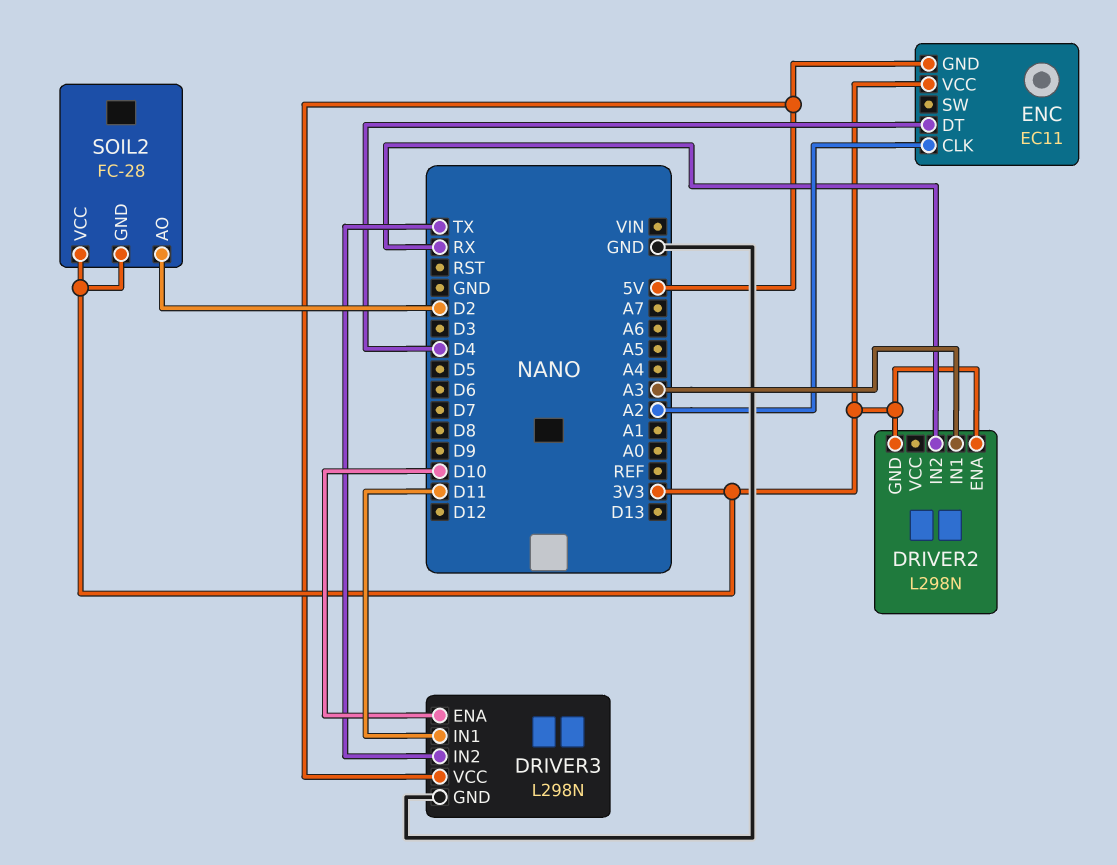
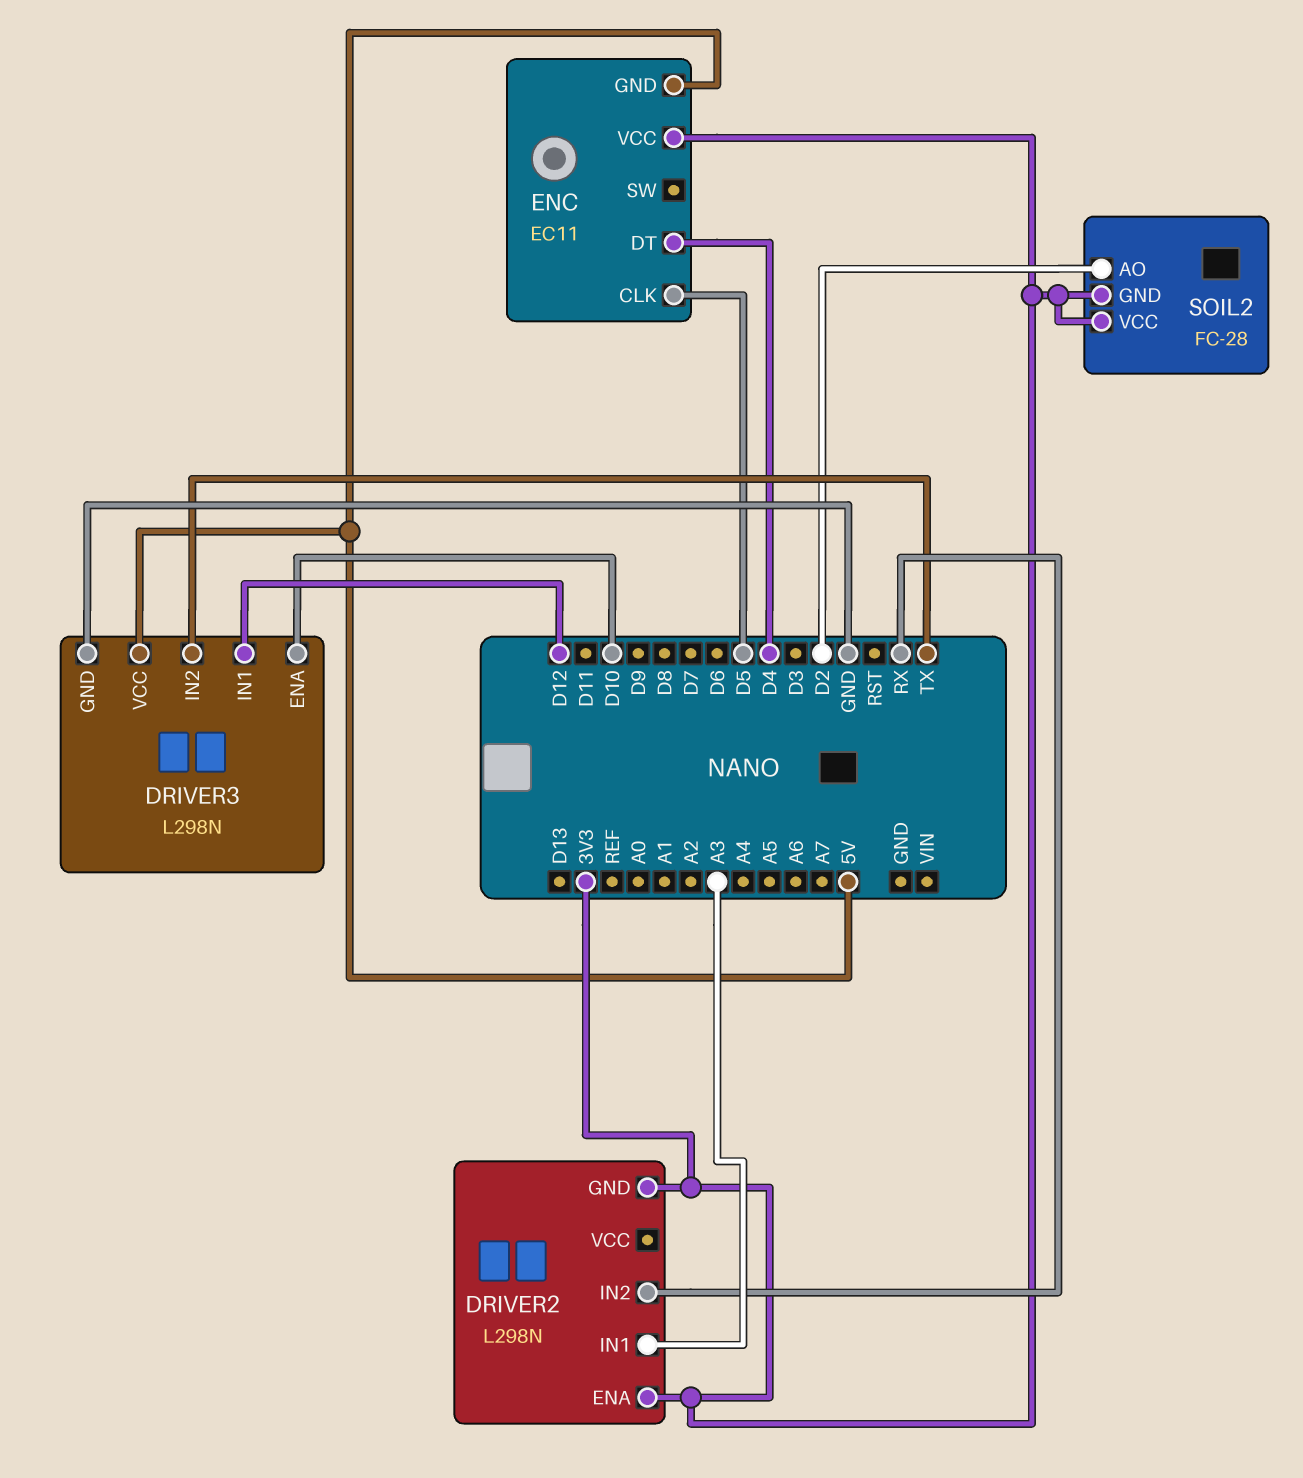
DRIVER3 pin IN1: D11 -> D12
ENC pin CLK: A2 -> D5

